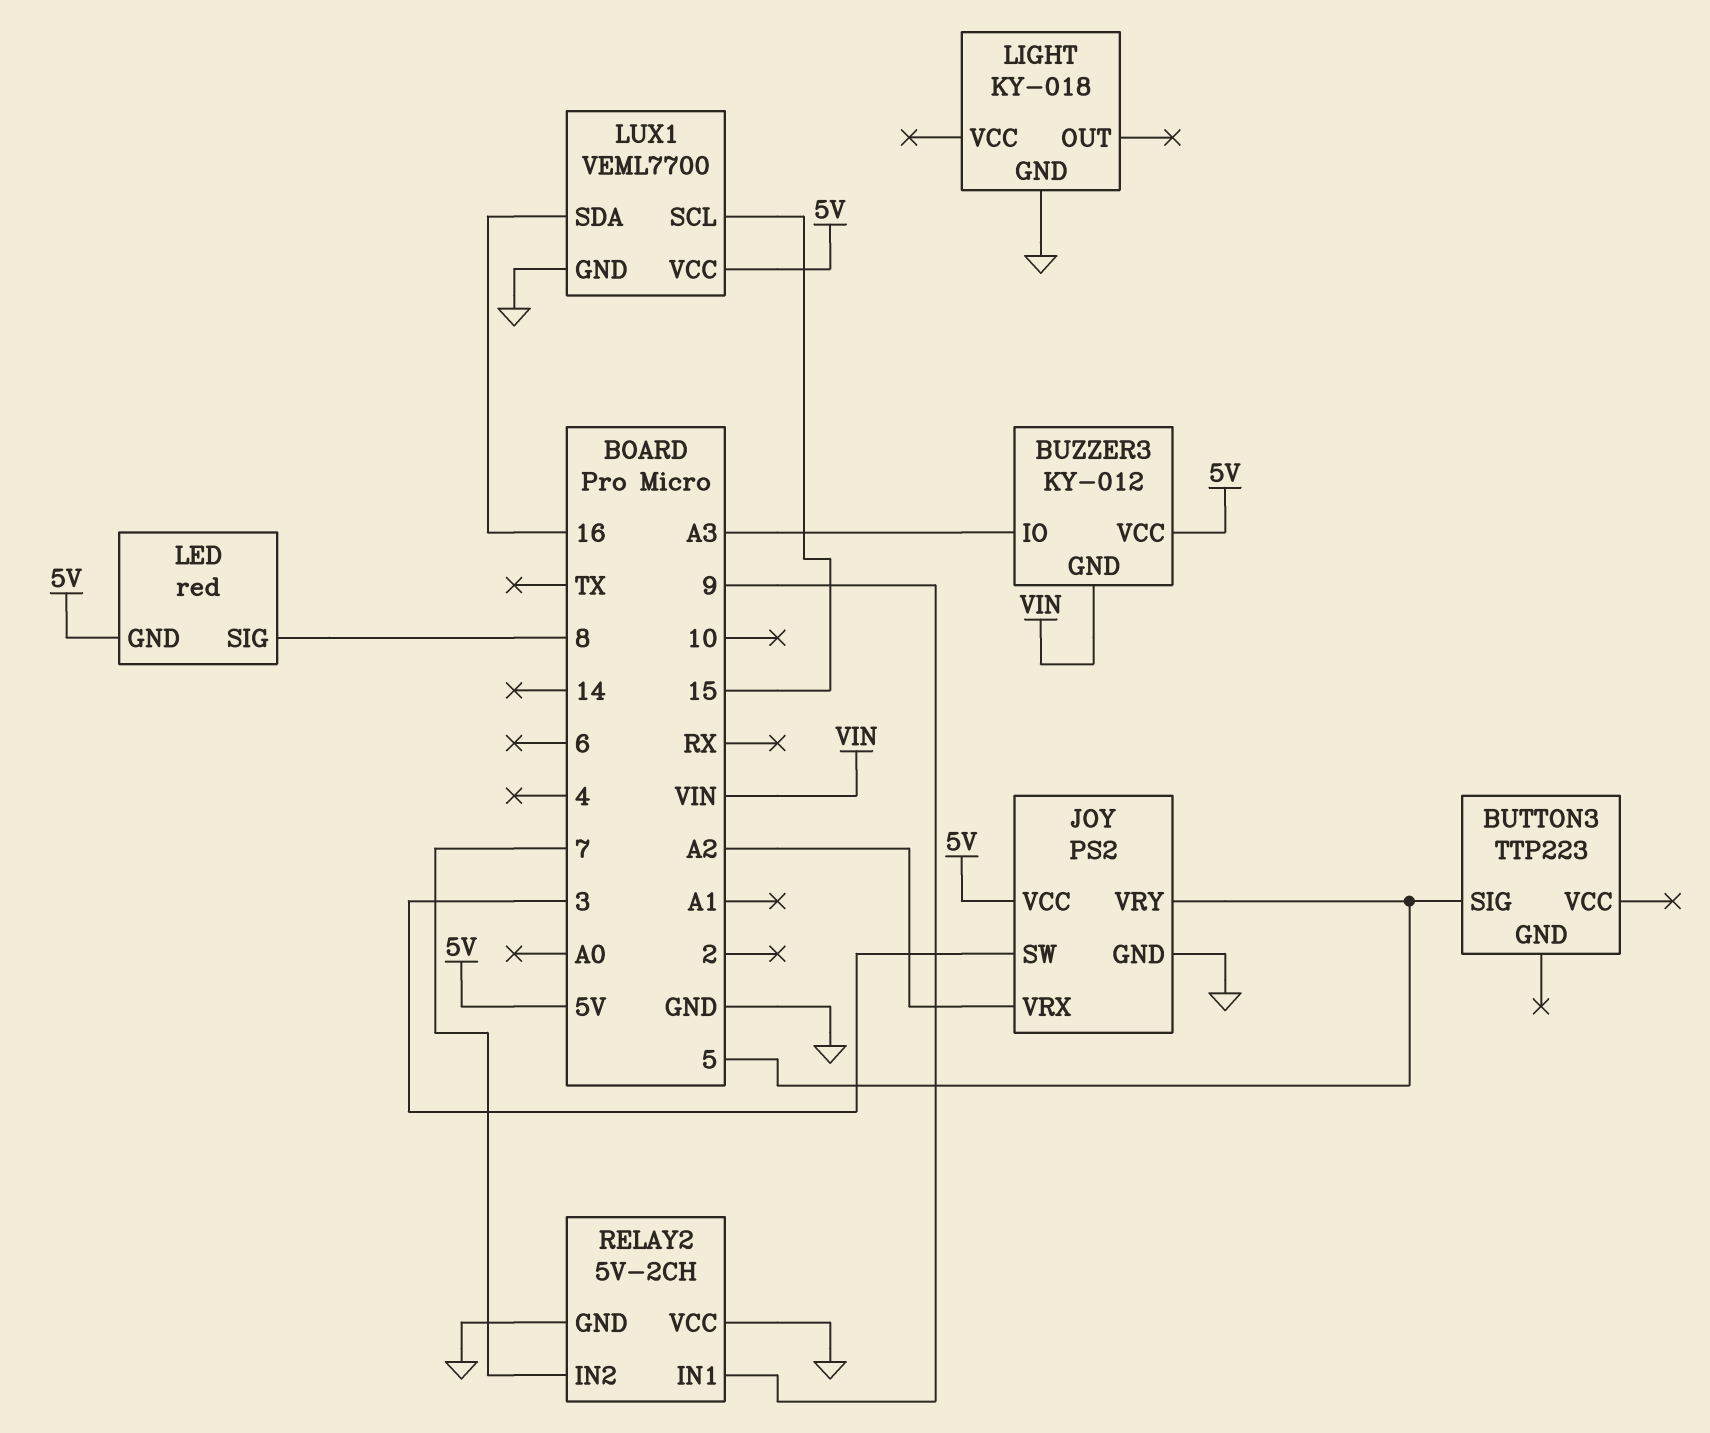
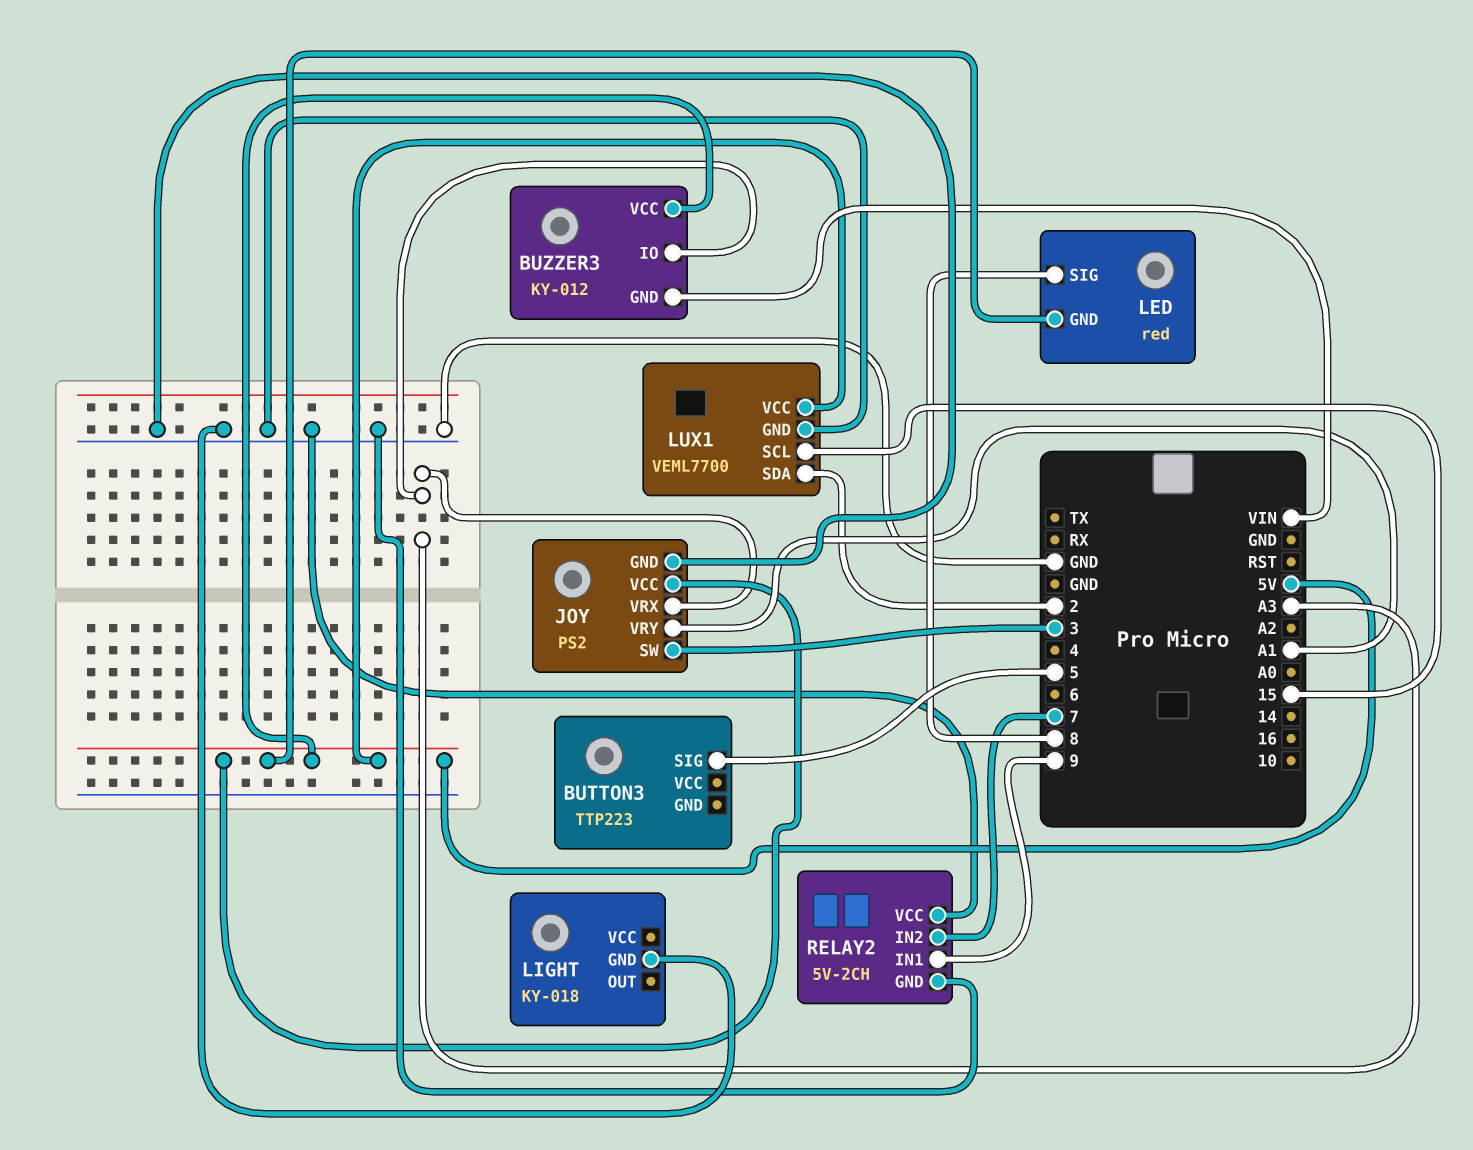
JOY pin VRX: A2 -> A3
JOY pin VRY: 5 -> A1
LUX1 pin SDA: 16 -> 2

